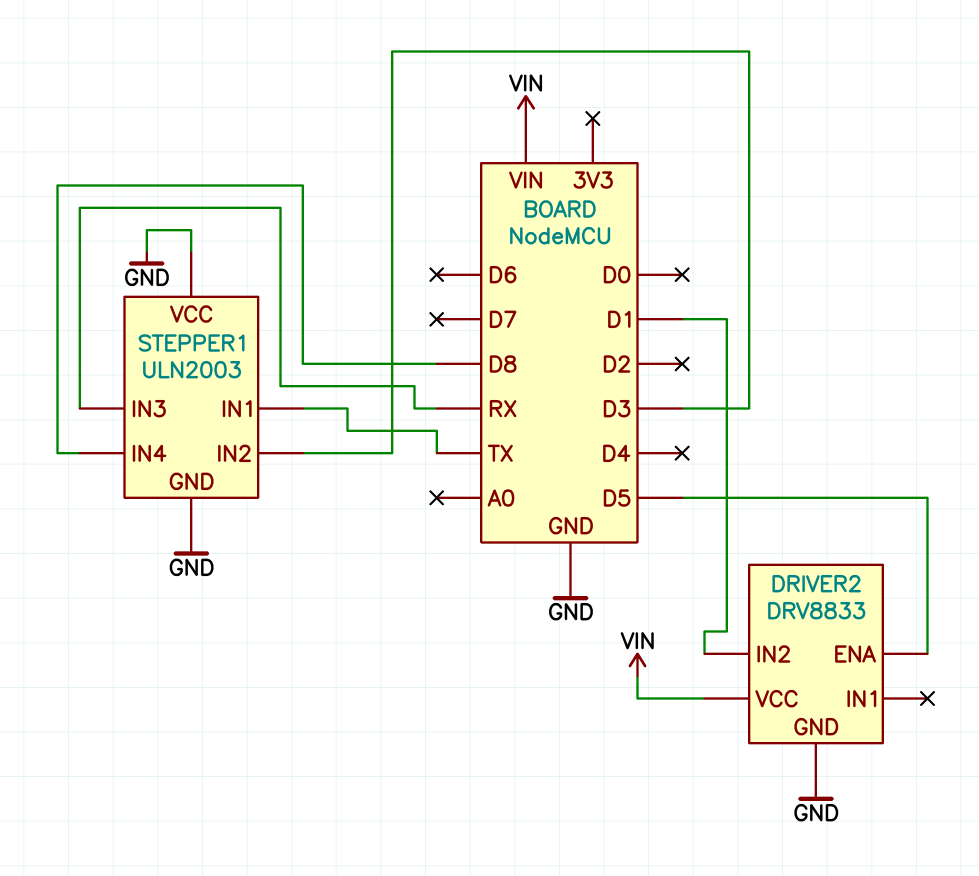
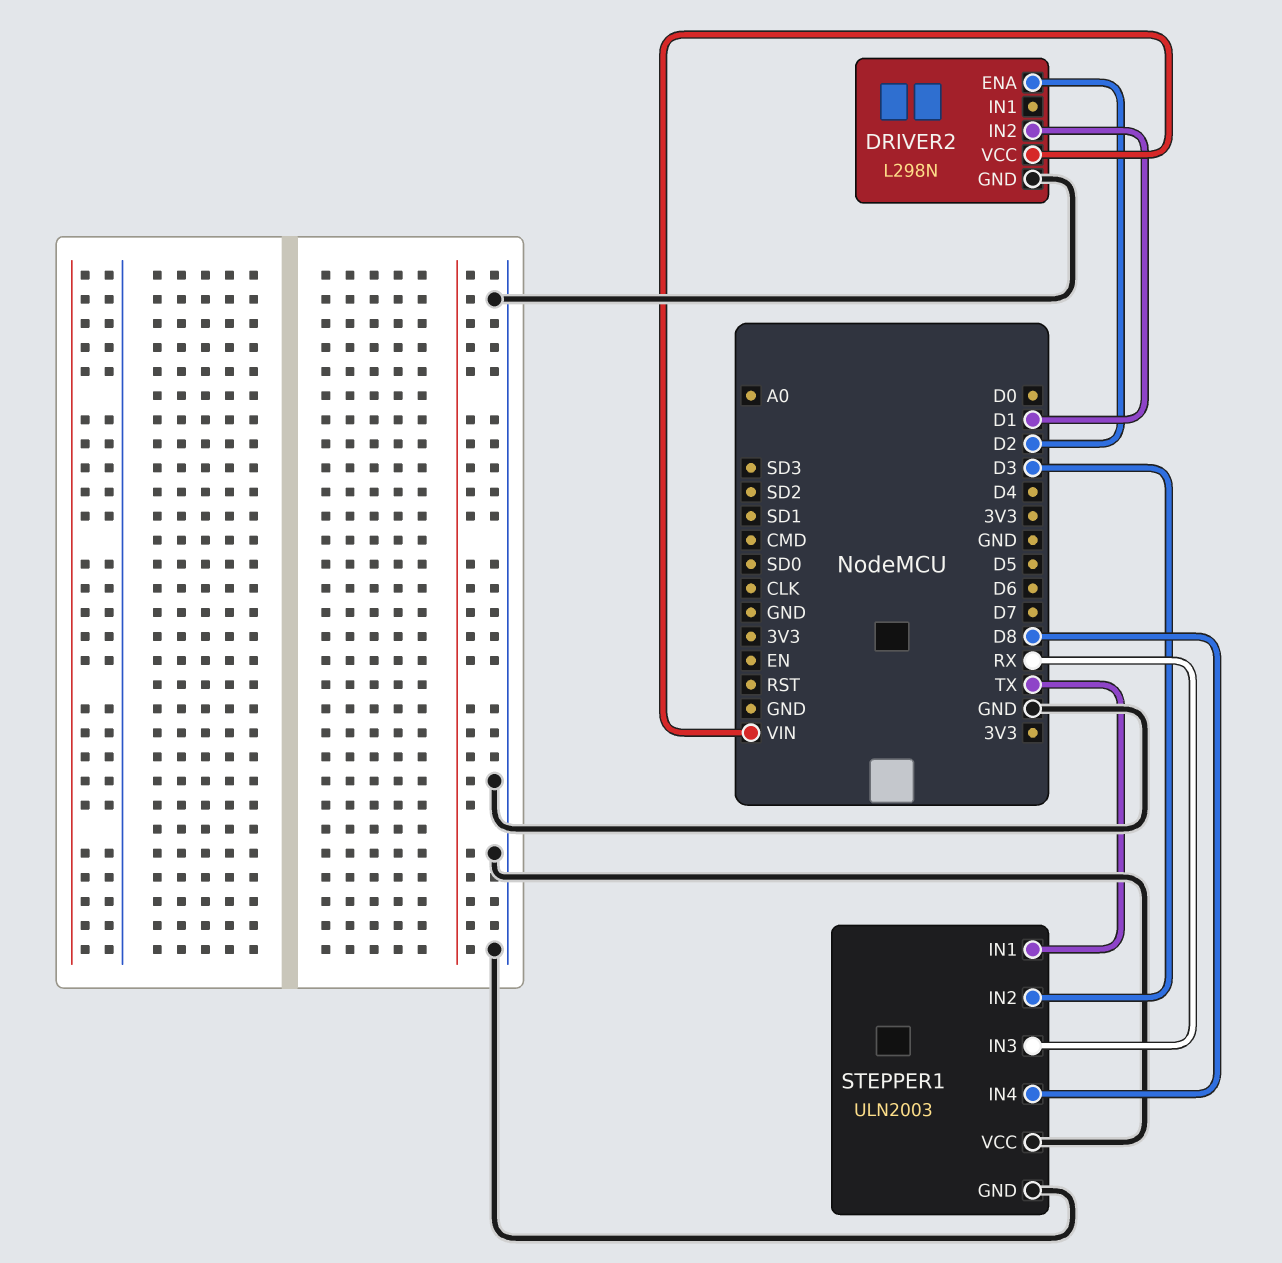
DRIVER2: DRV8833 -> L298N
DRIVER2 pin ENA: D5 -> D2

